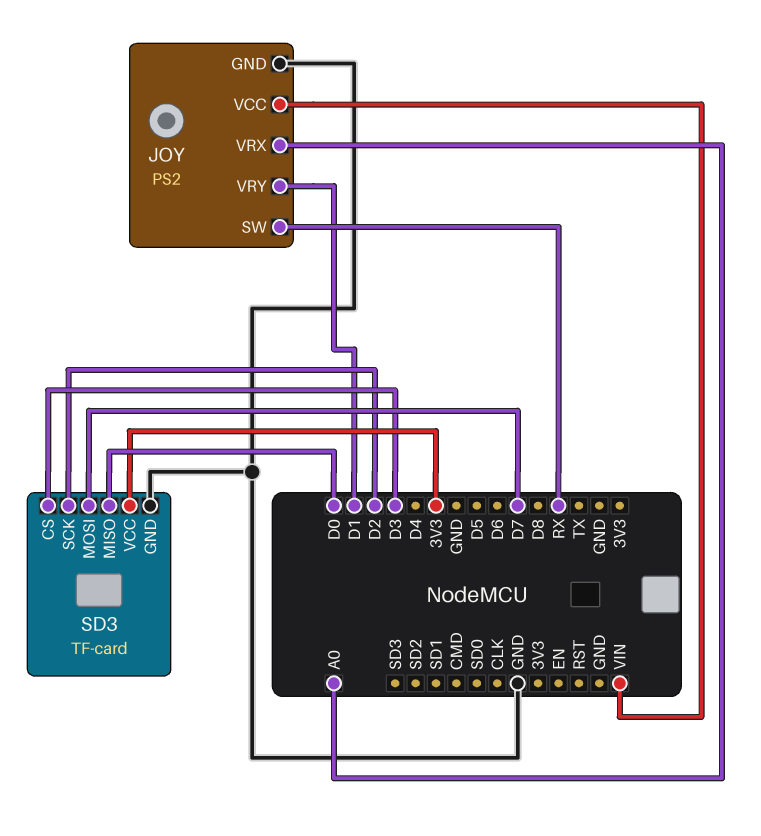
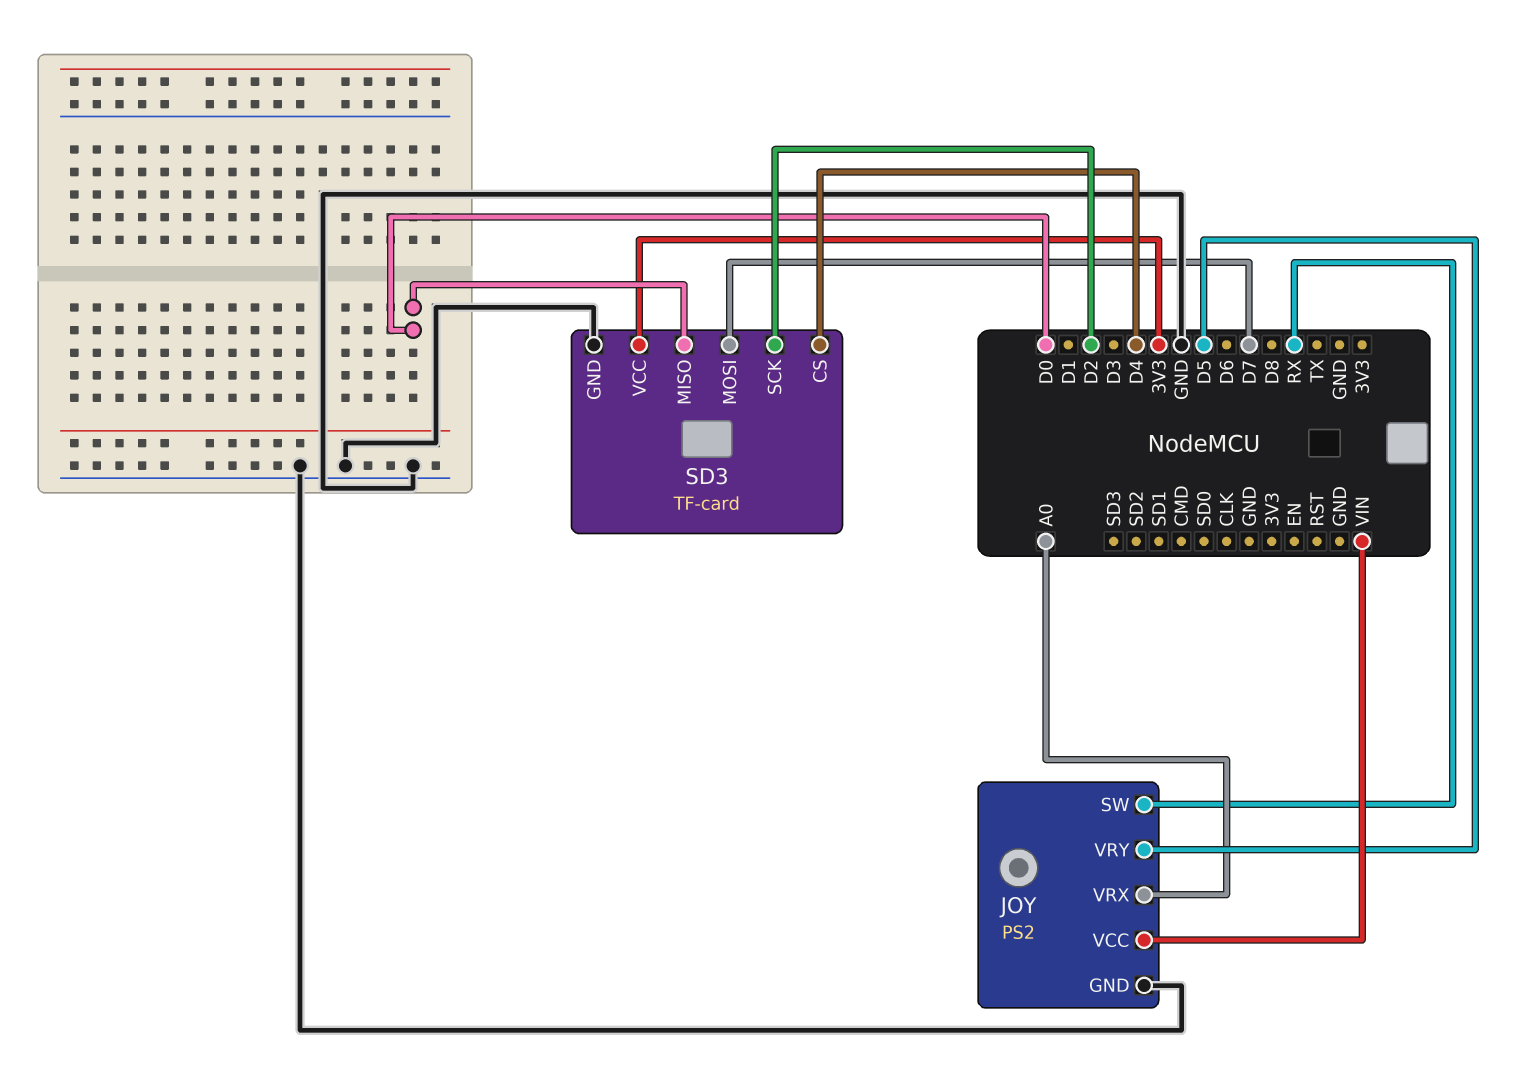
JOY pin VRY: D1 -> D5
SD3 pin CS: D3 -> D4

